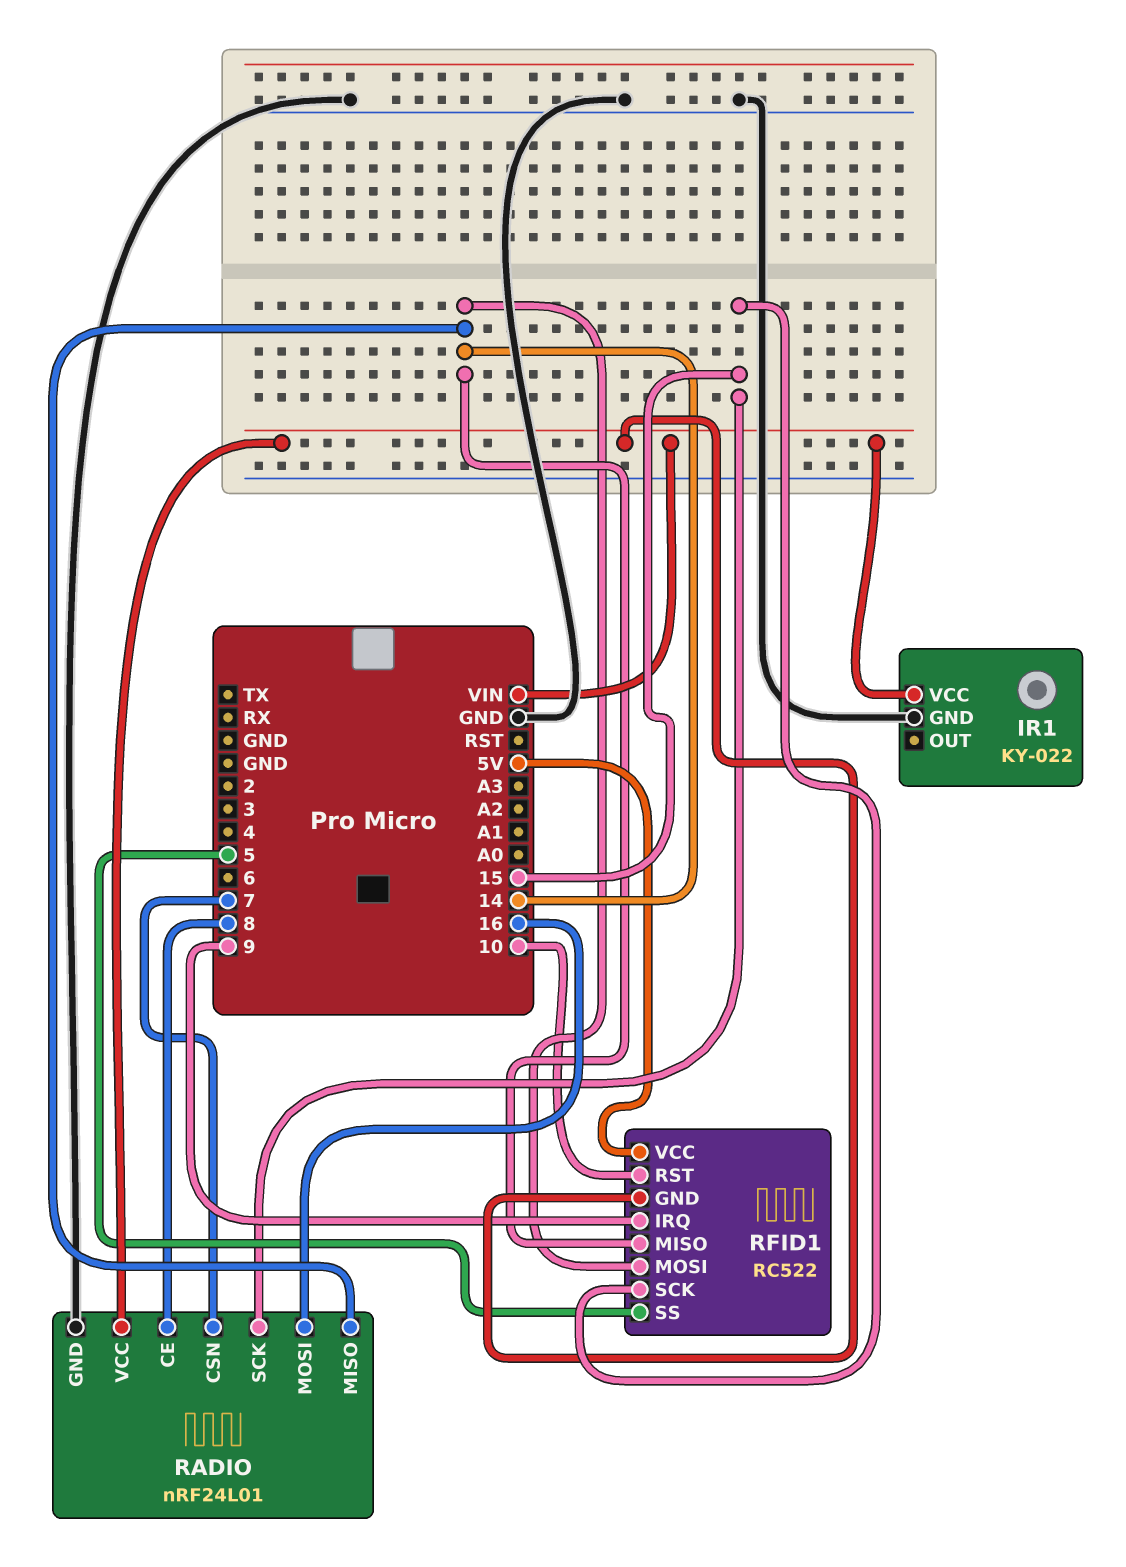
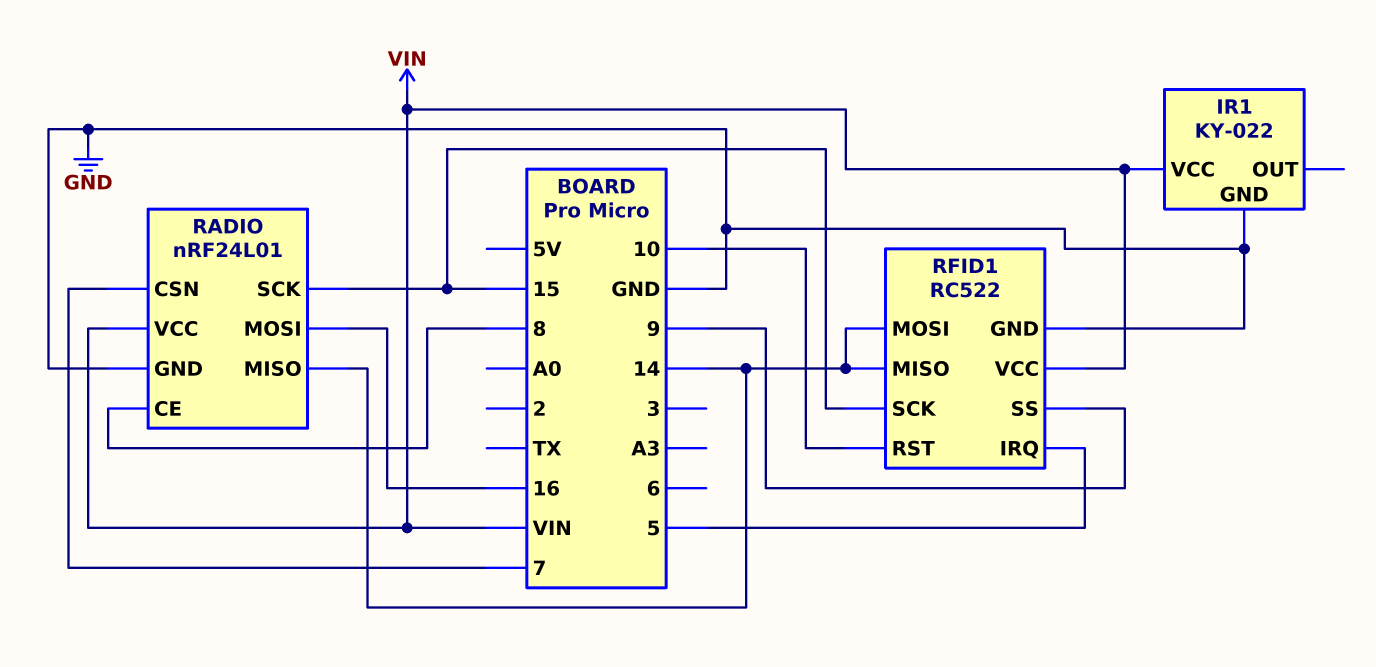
RFID1 pin GND: VIN -> GND
RFID1 pin IRQ: 9 -> 5
RFID1 pin SS: 5 -> 9
RFID1 pin VCC: 5V -> VIN

